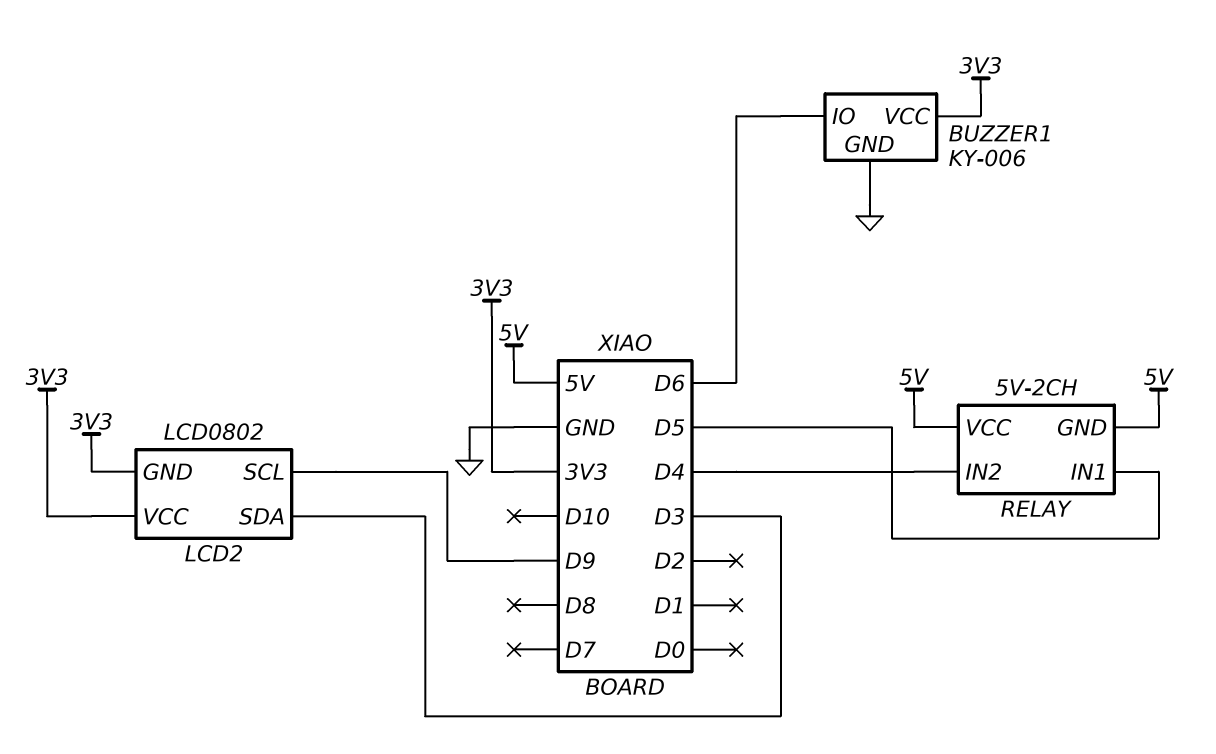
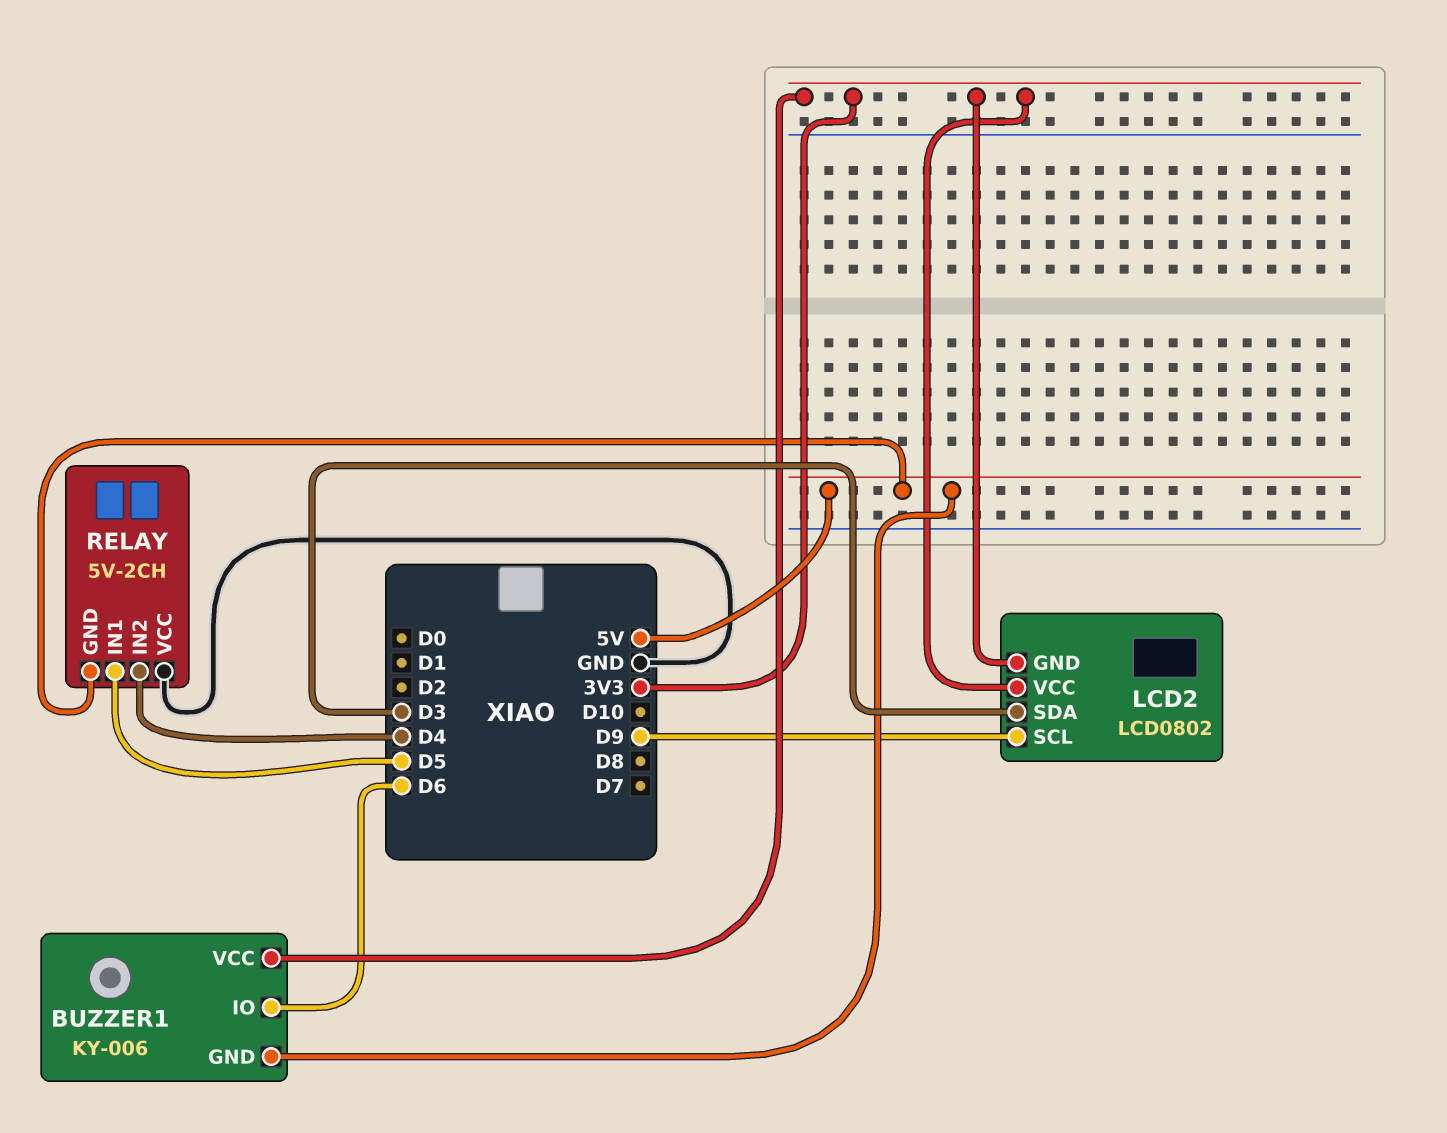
BUZZER1 pin GND: GND -> 5V
RELAY pin VCC: 5V -> GND

